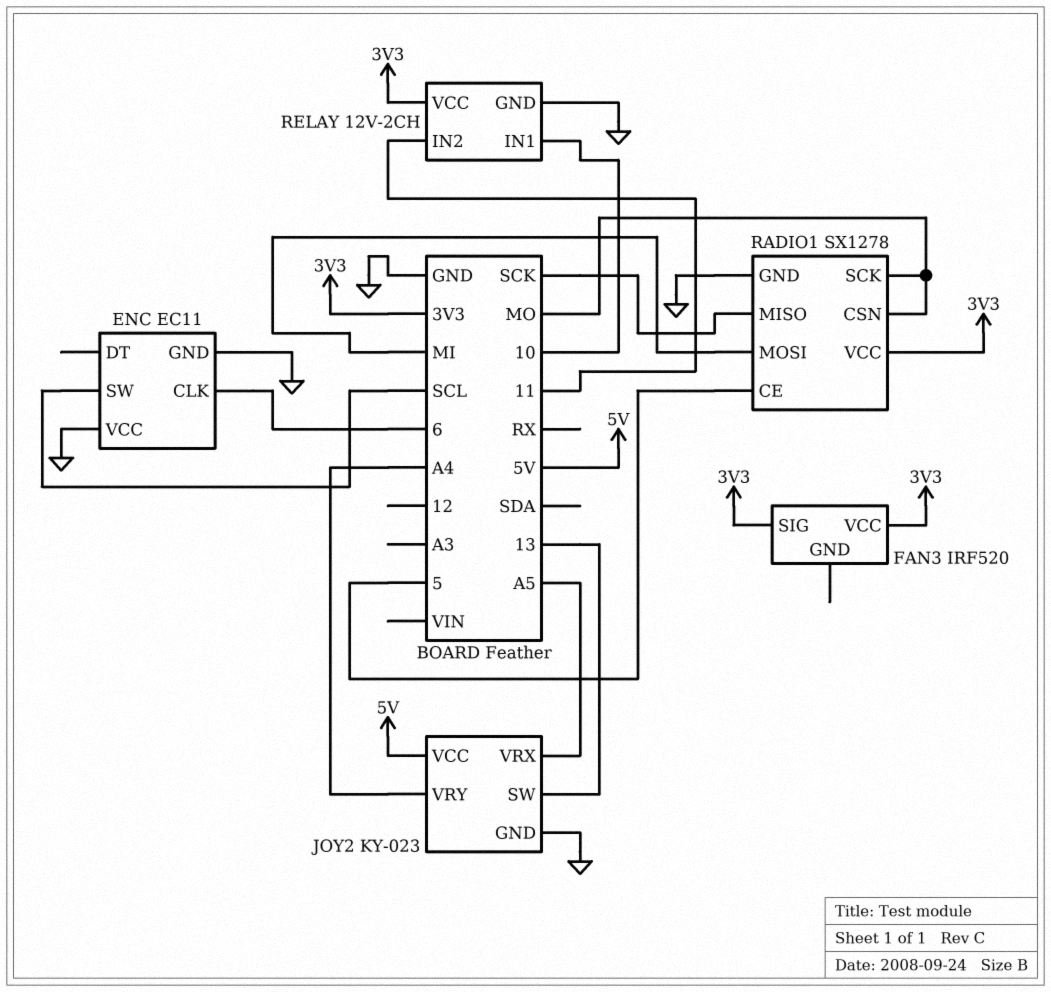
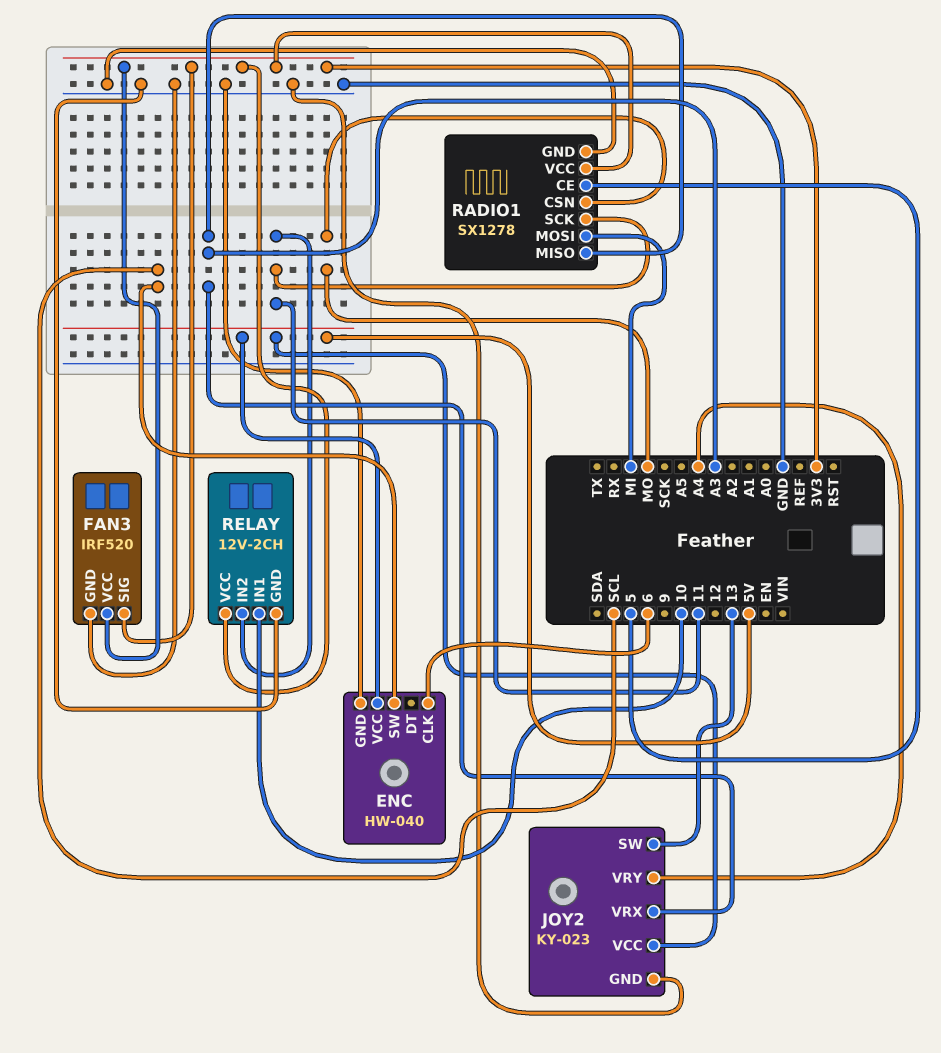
ENC: EC11 -> HW-040
ENC pin VCC: GND -> 5V
FAN3 pin GND: none -> GND
JOY2 pin VRX: A5 -> A3
RADIO1 pin MISO: SCK -> A3
RADIO1 pin SCK: MO -> 11

